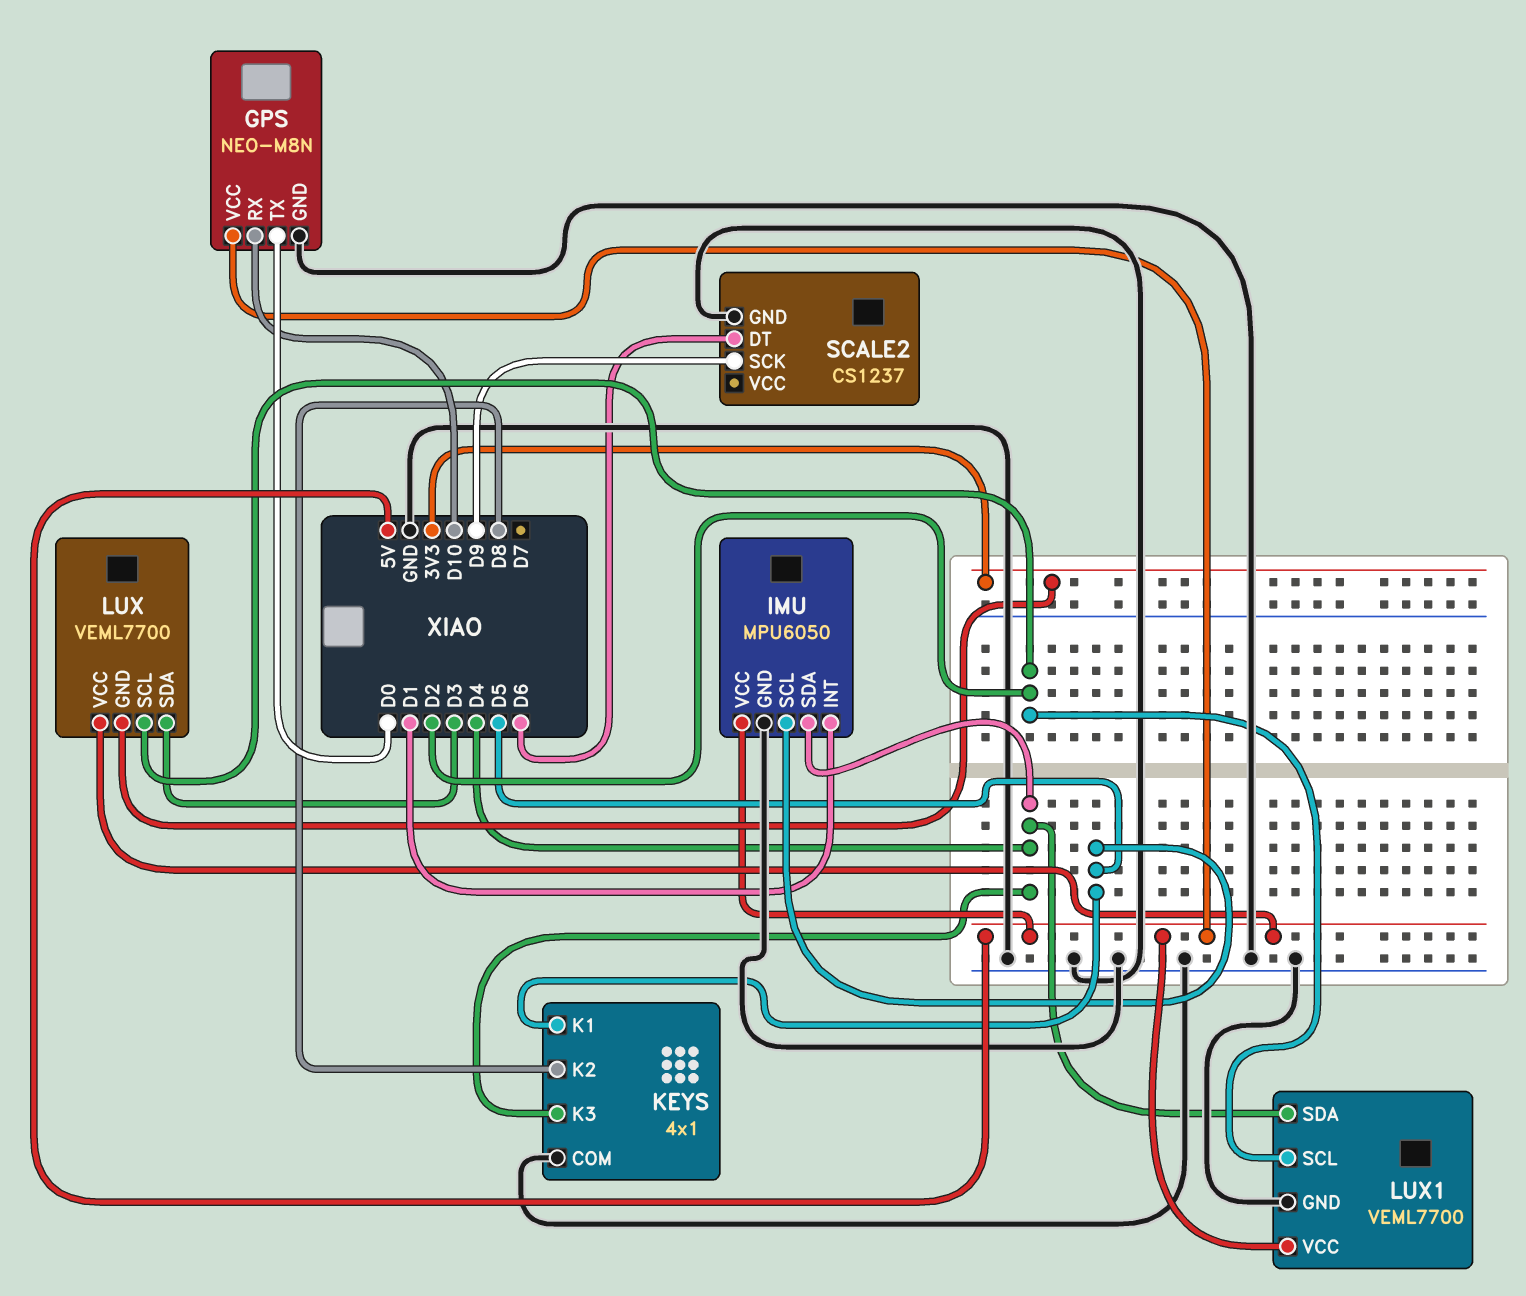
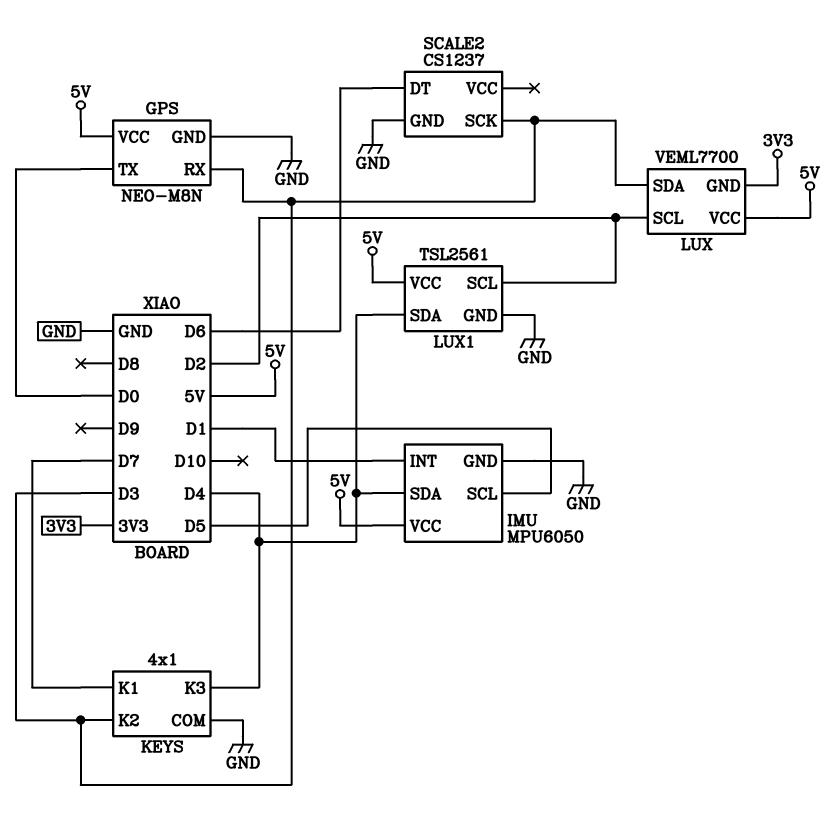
GPS pin RX: D10 -> D3
KEYS pin K1: D5 -> D7
KEYS pin K2: D8 -> D3
LUX1: VEML7700 -> TSL2561
SCALE2 pin SCK: D9 -> D3

